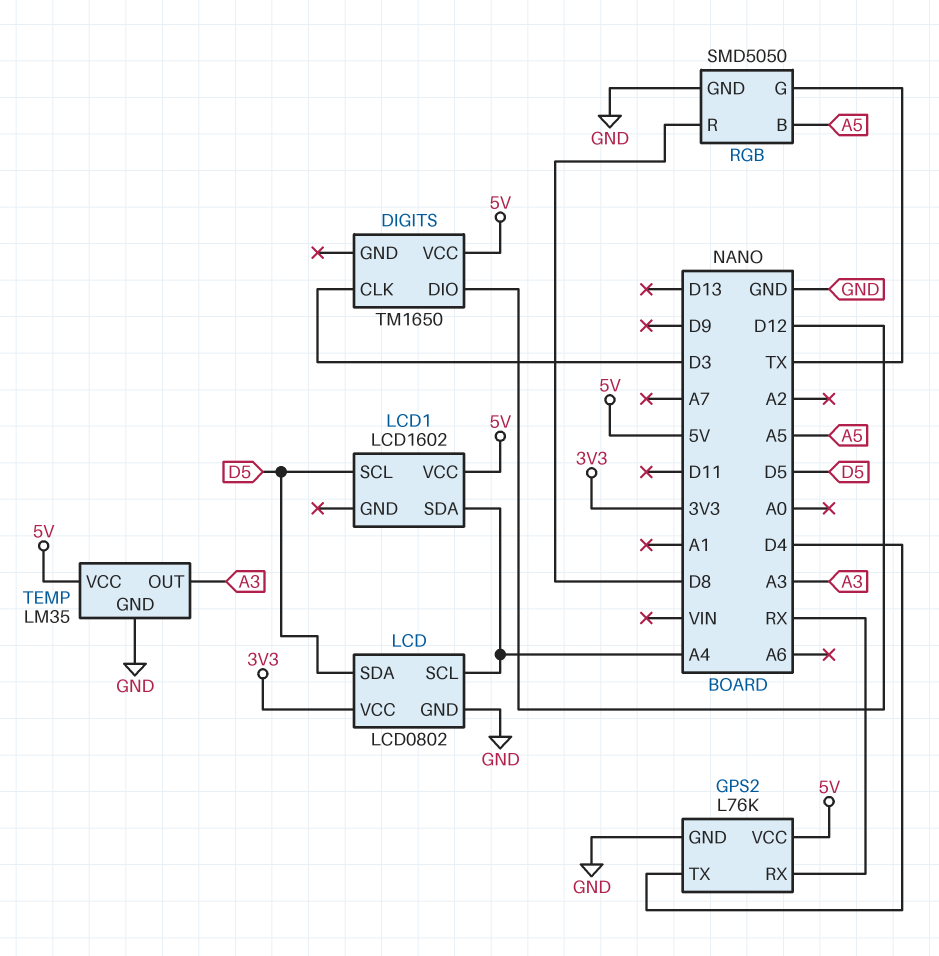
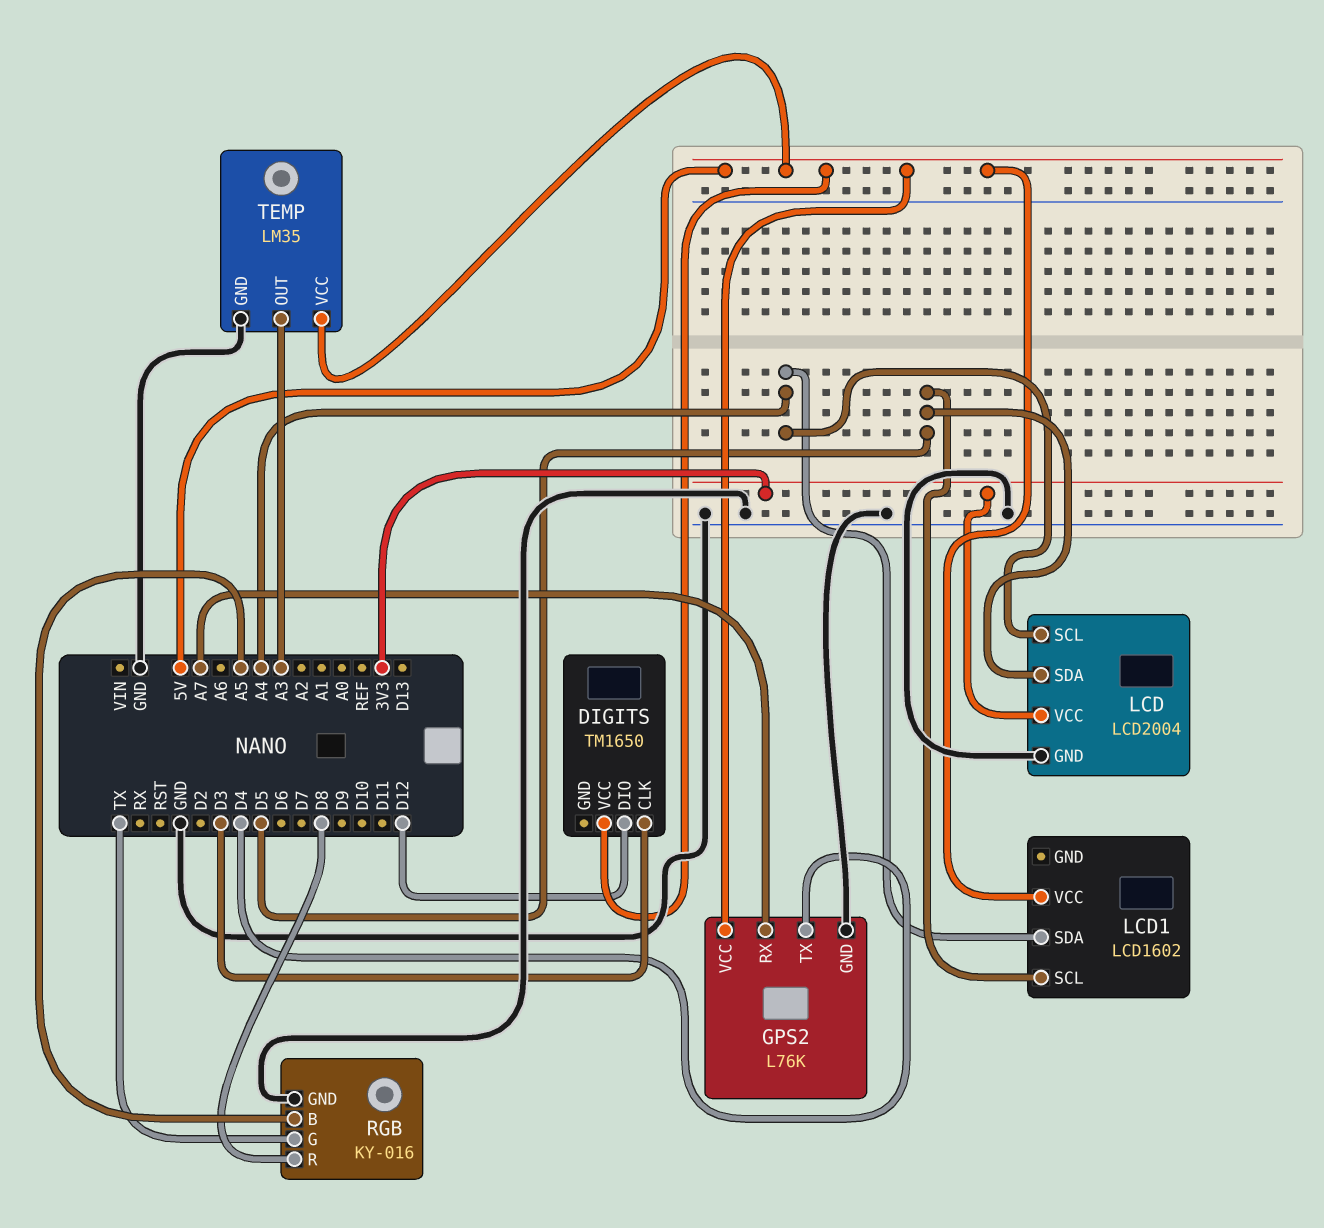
GPS2 pin RX: RX -> A7
LCD: LCD0802 -> LCD2004
RGB: SMD5050 -> KY-016

